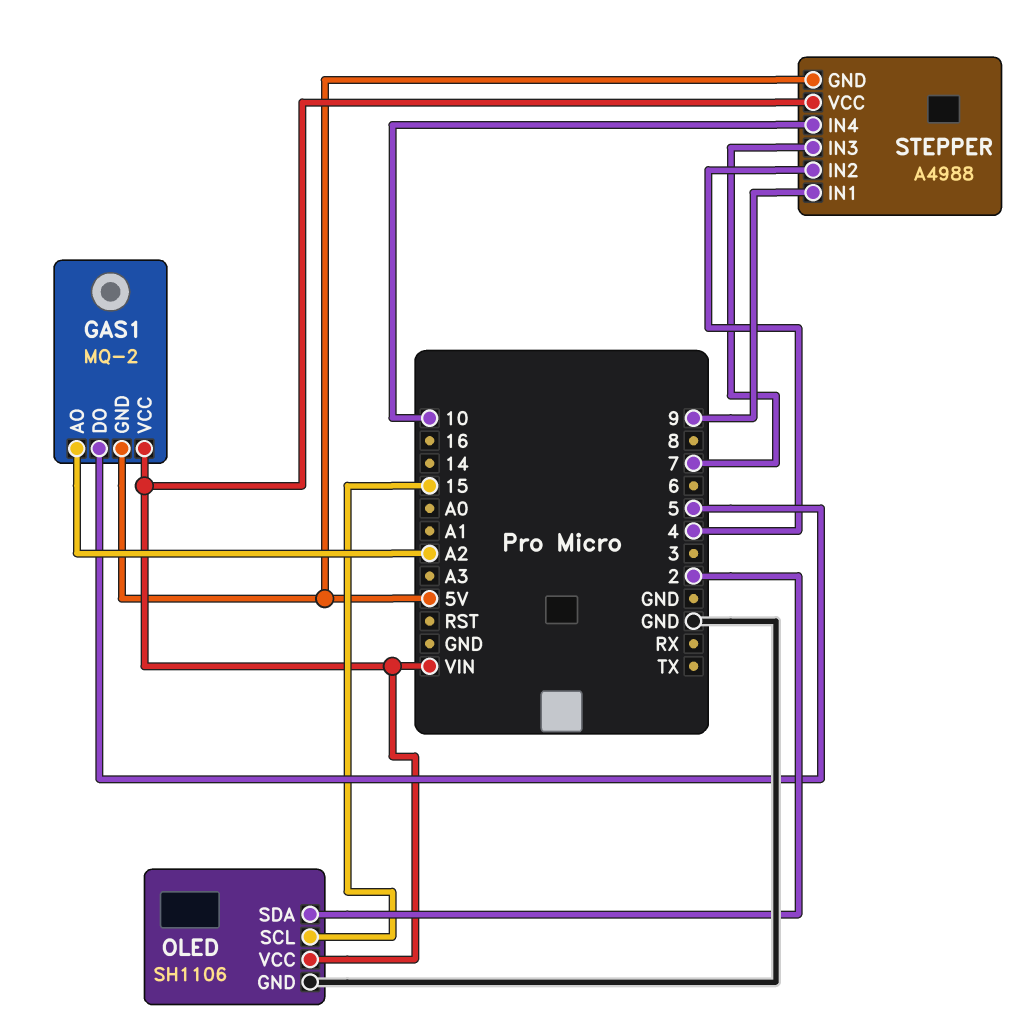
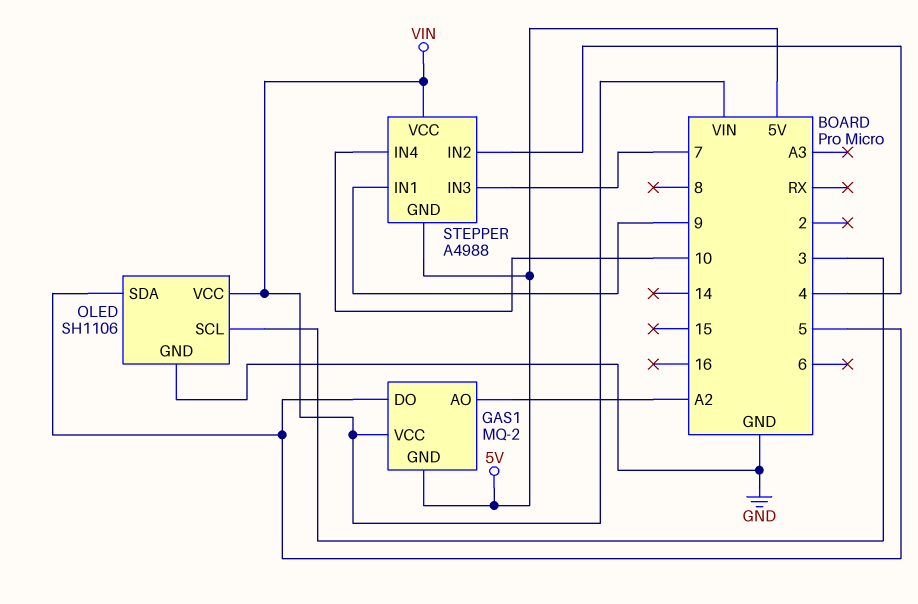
OLED pin SCL: 15 -> 3
OLED pin SDA: 2 -> 5

